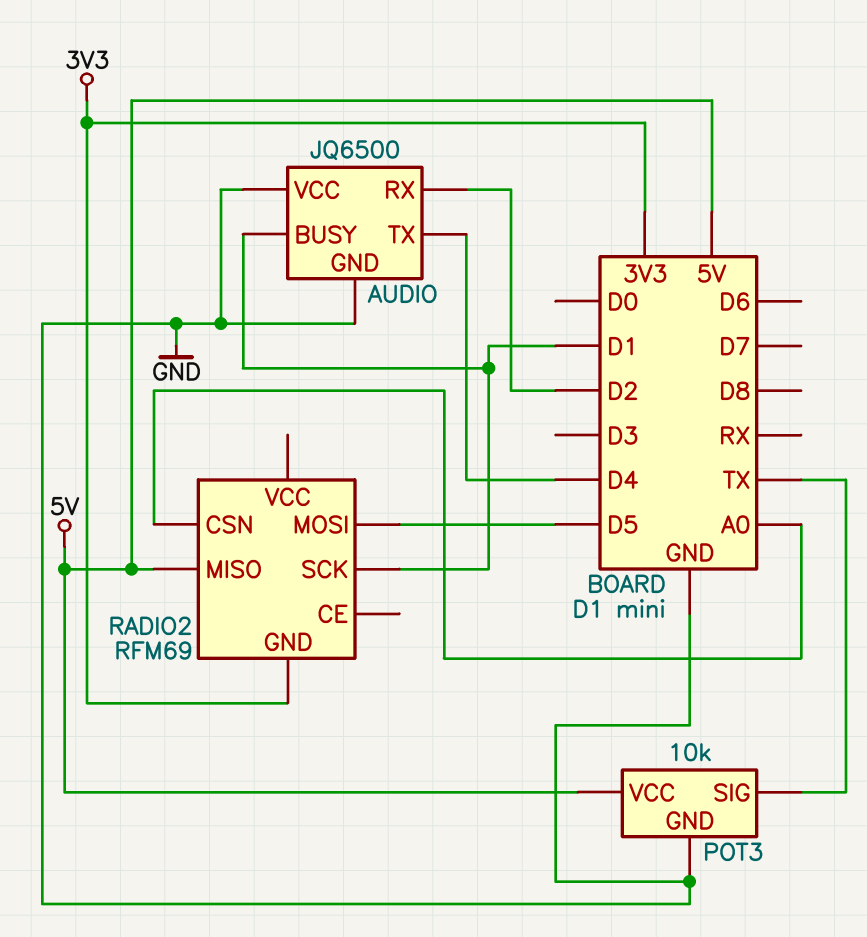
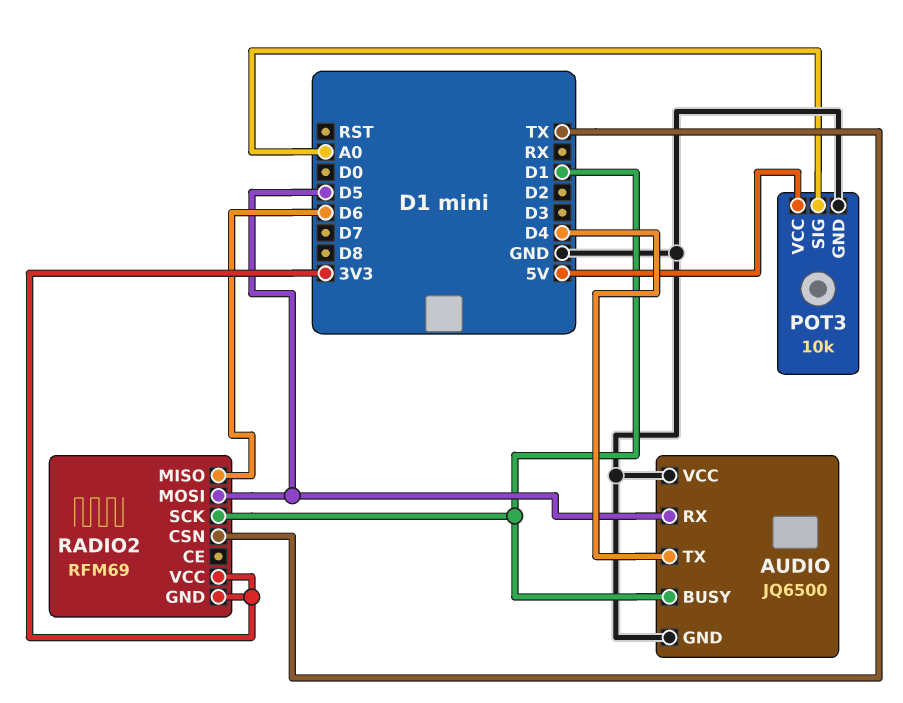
AUDIO pin RX: D2 -> D5
POT3 pin SIG: TX -> A0
RADIO2 pin CSN: A0 -> TX
RADIO2 pin MISO: 5V -> D6
RADIO2 pin VCC: none -> 3V3

